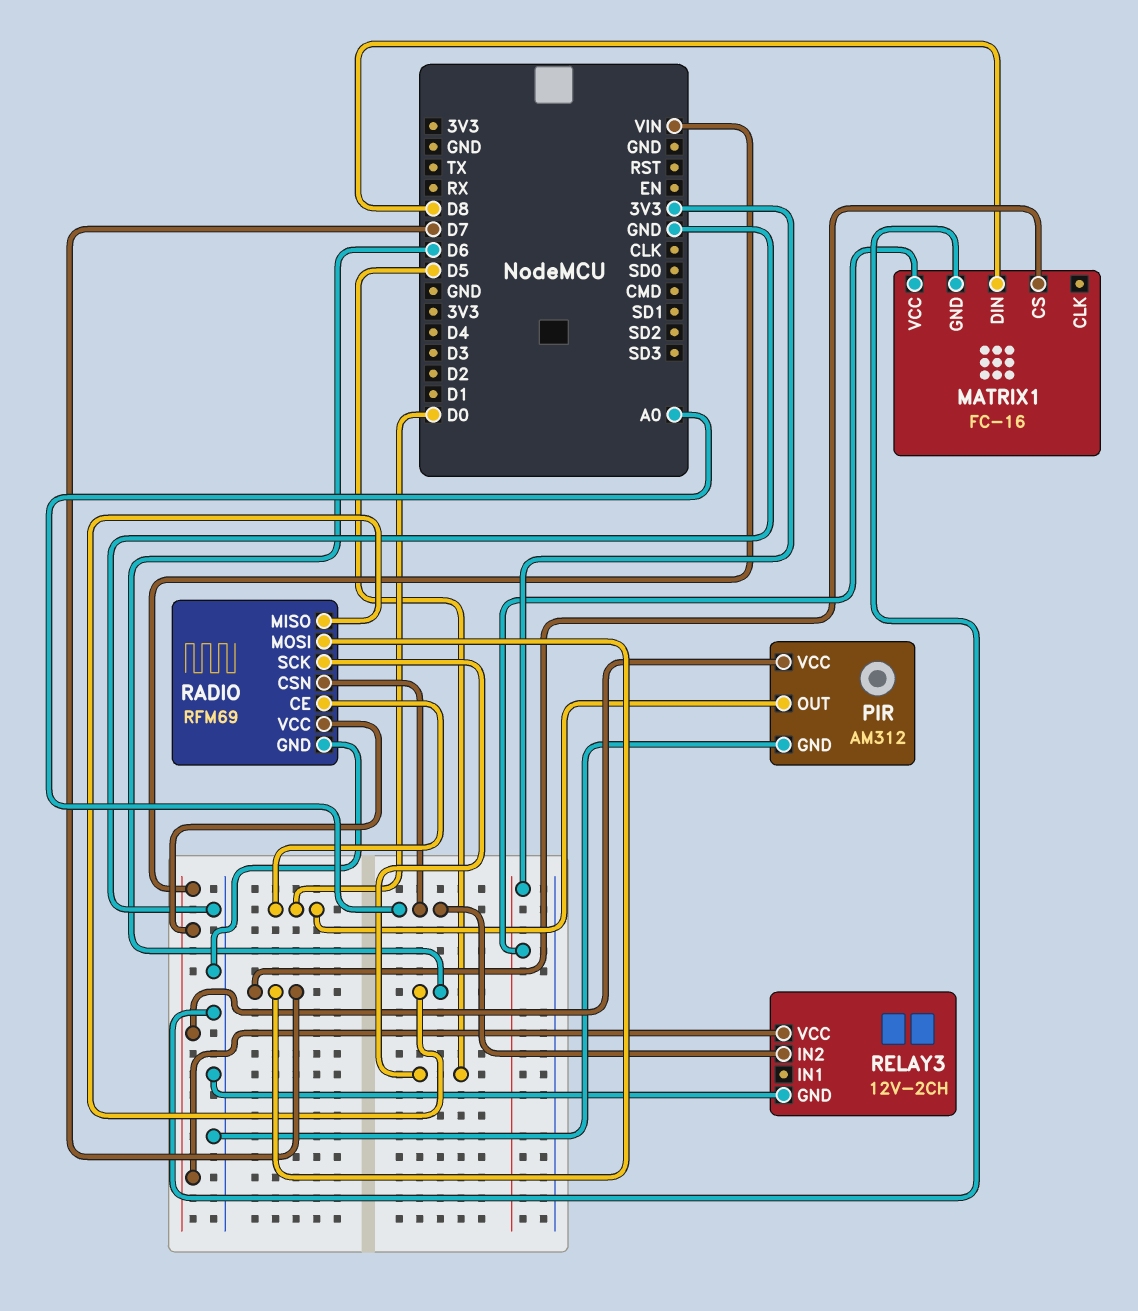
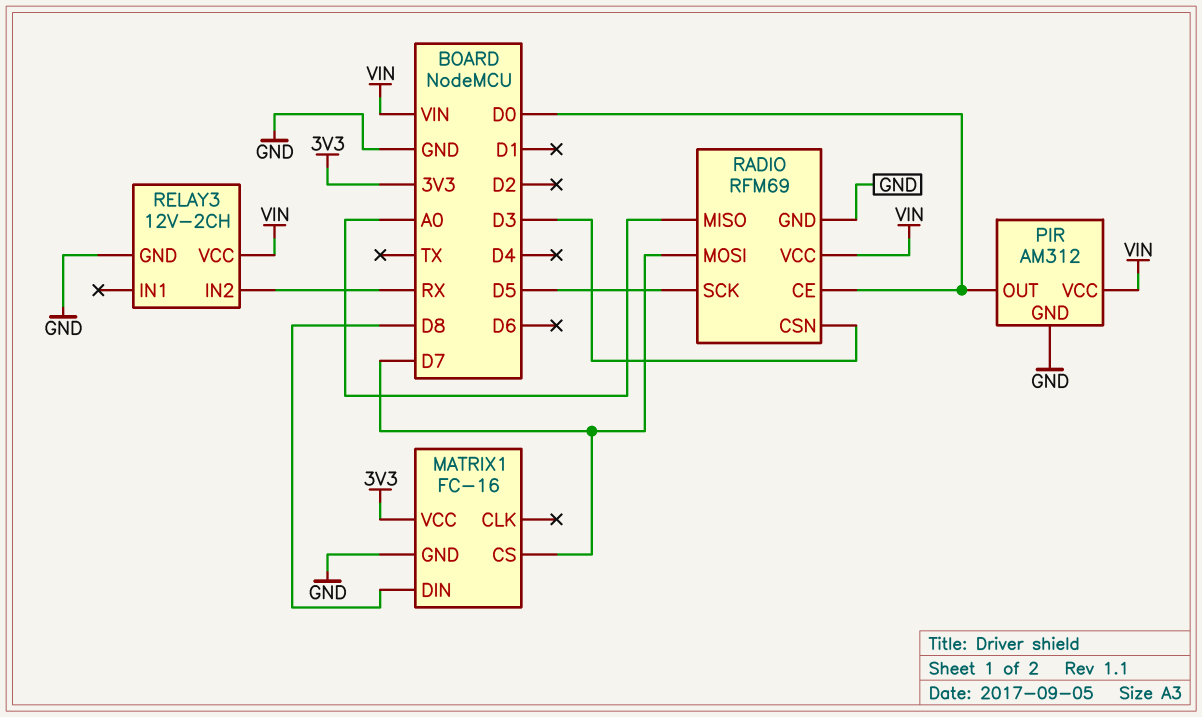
RADIO pin CSN: A0 -> D3
RADIO pin MISO: D6 -> A0
RELAY3 pin IN2: A0 -> RX

